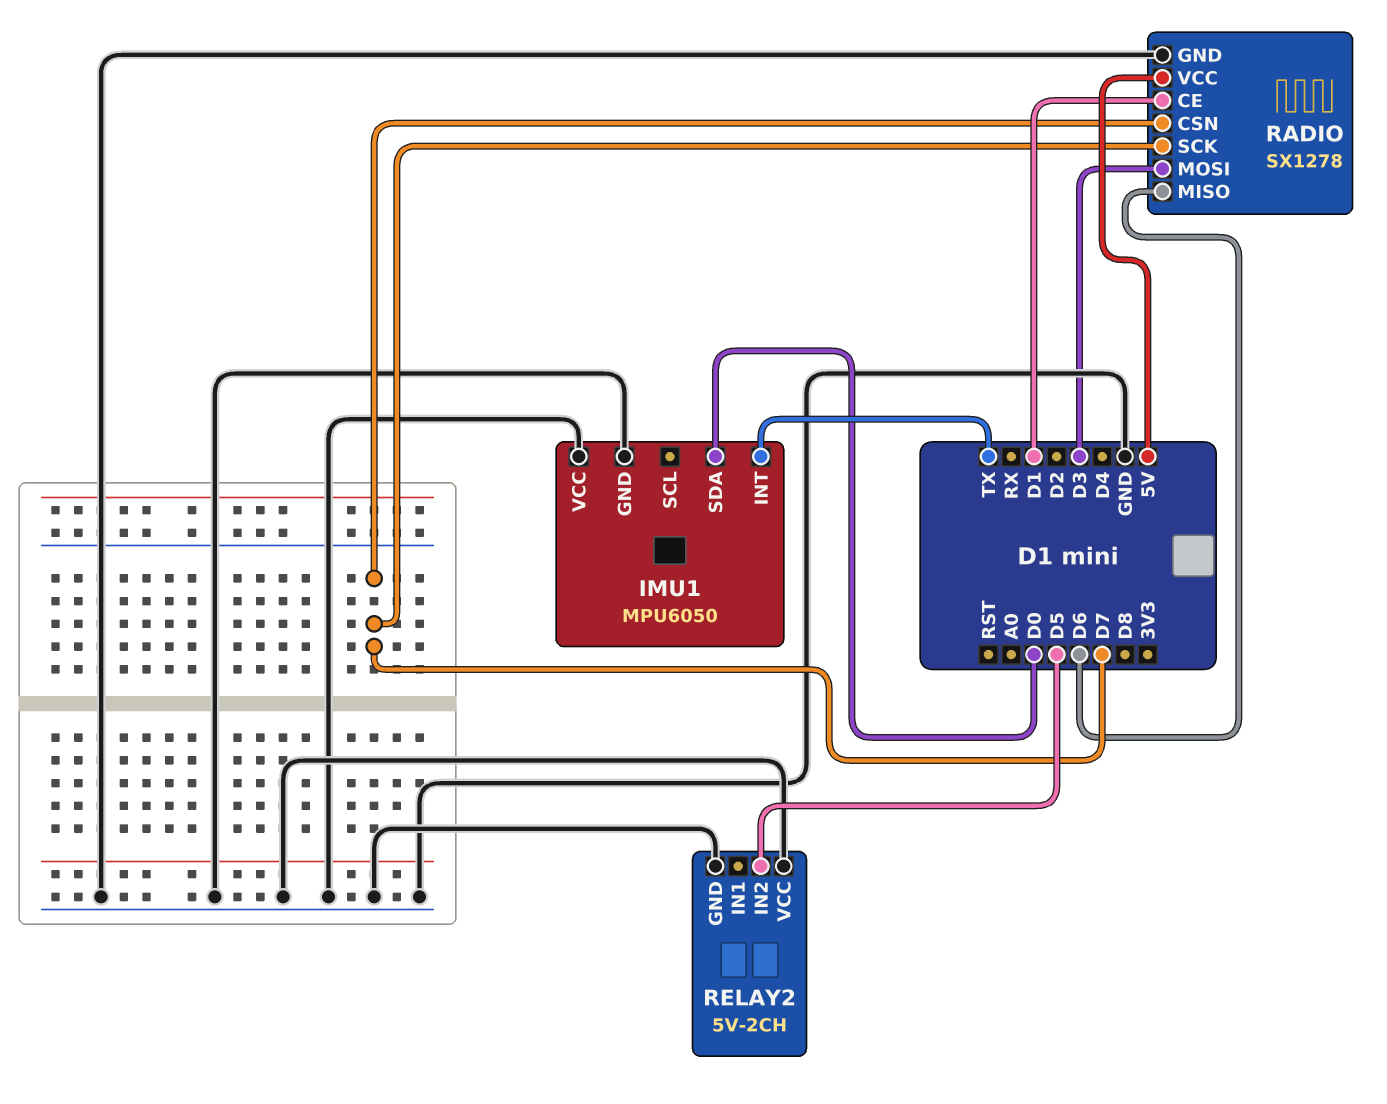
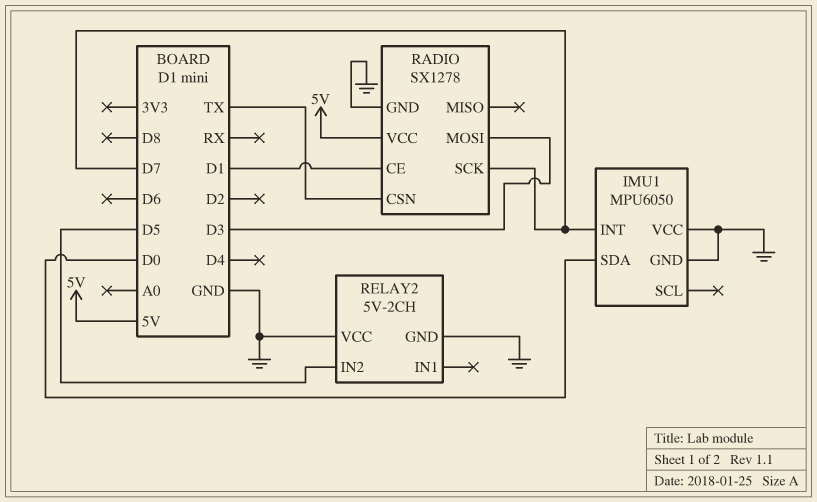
IMU1 pin INT: TX -> D7
RADIO pin CSN: D7 -> TX
RADIO pin MISO: D6 -> none

